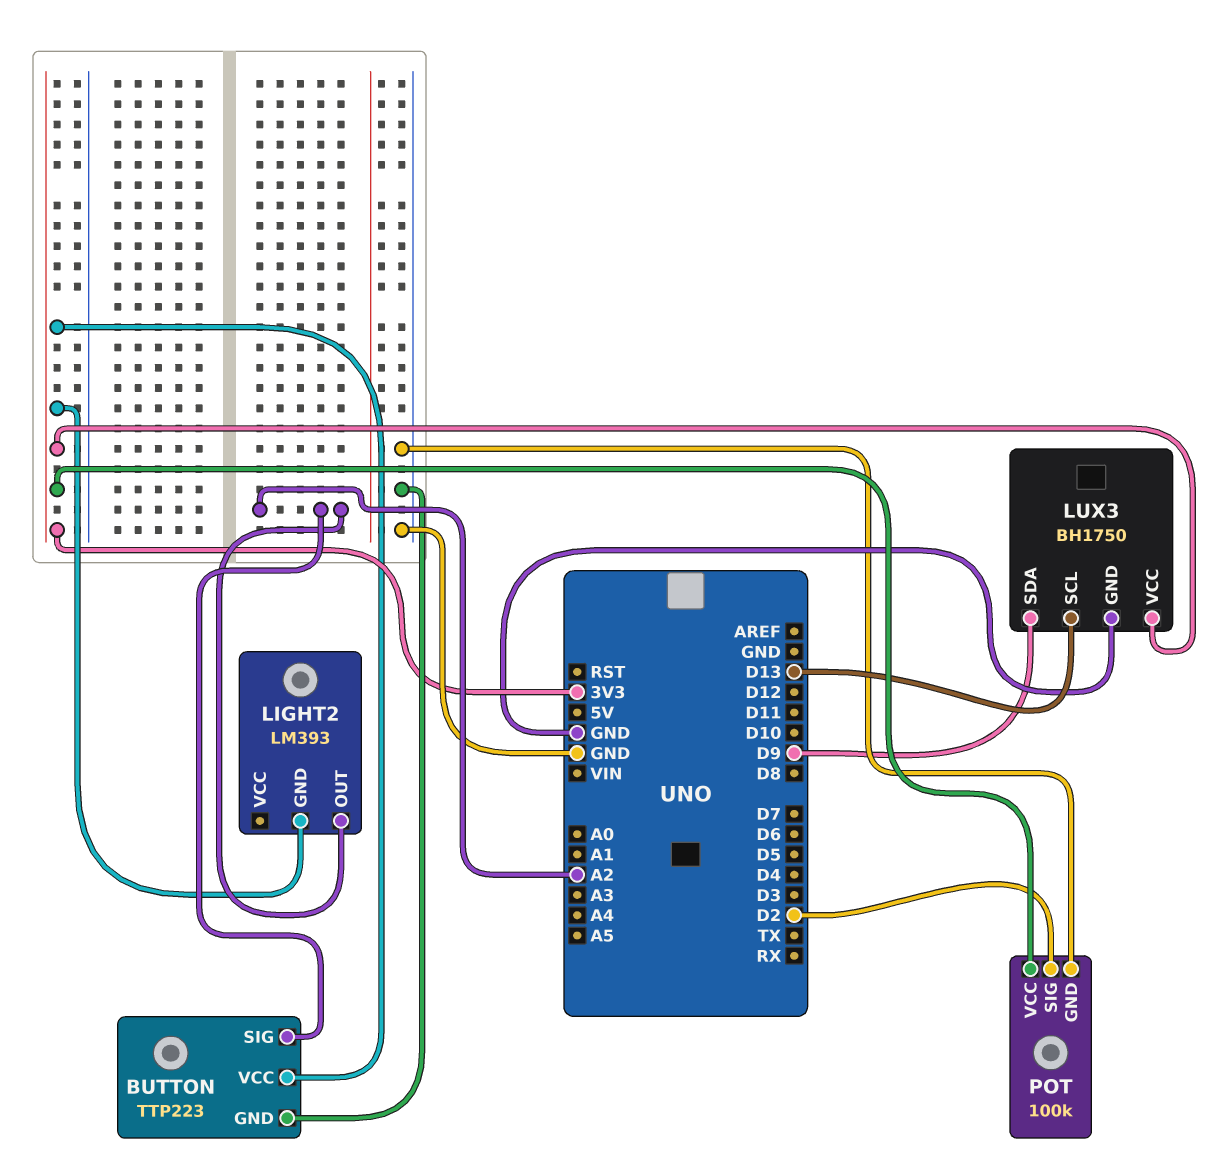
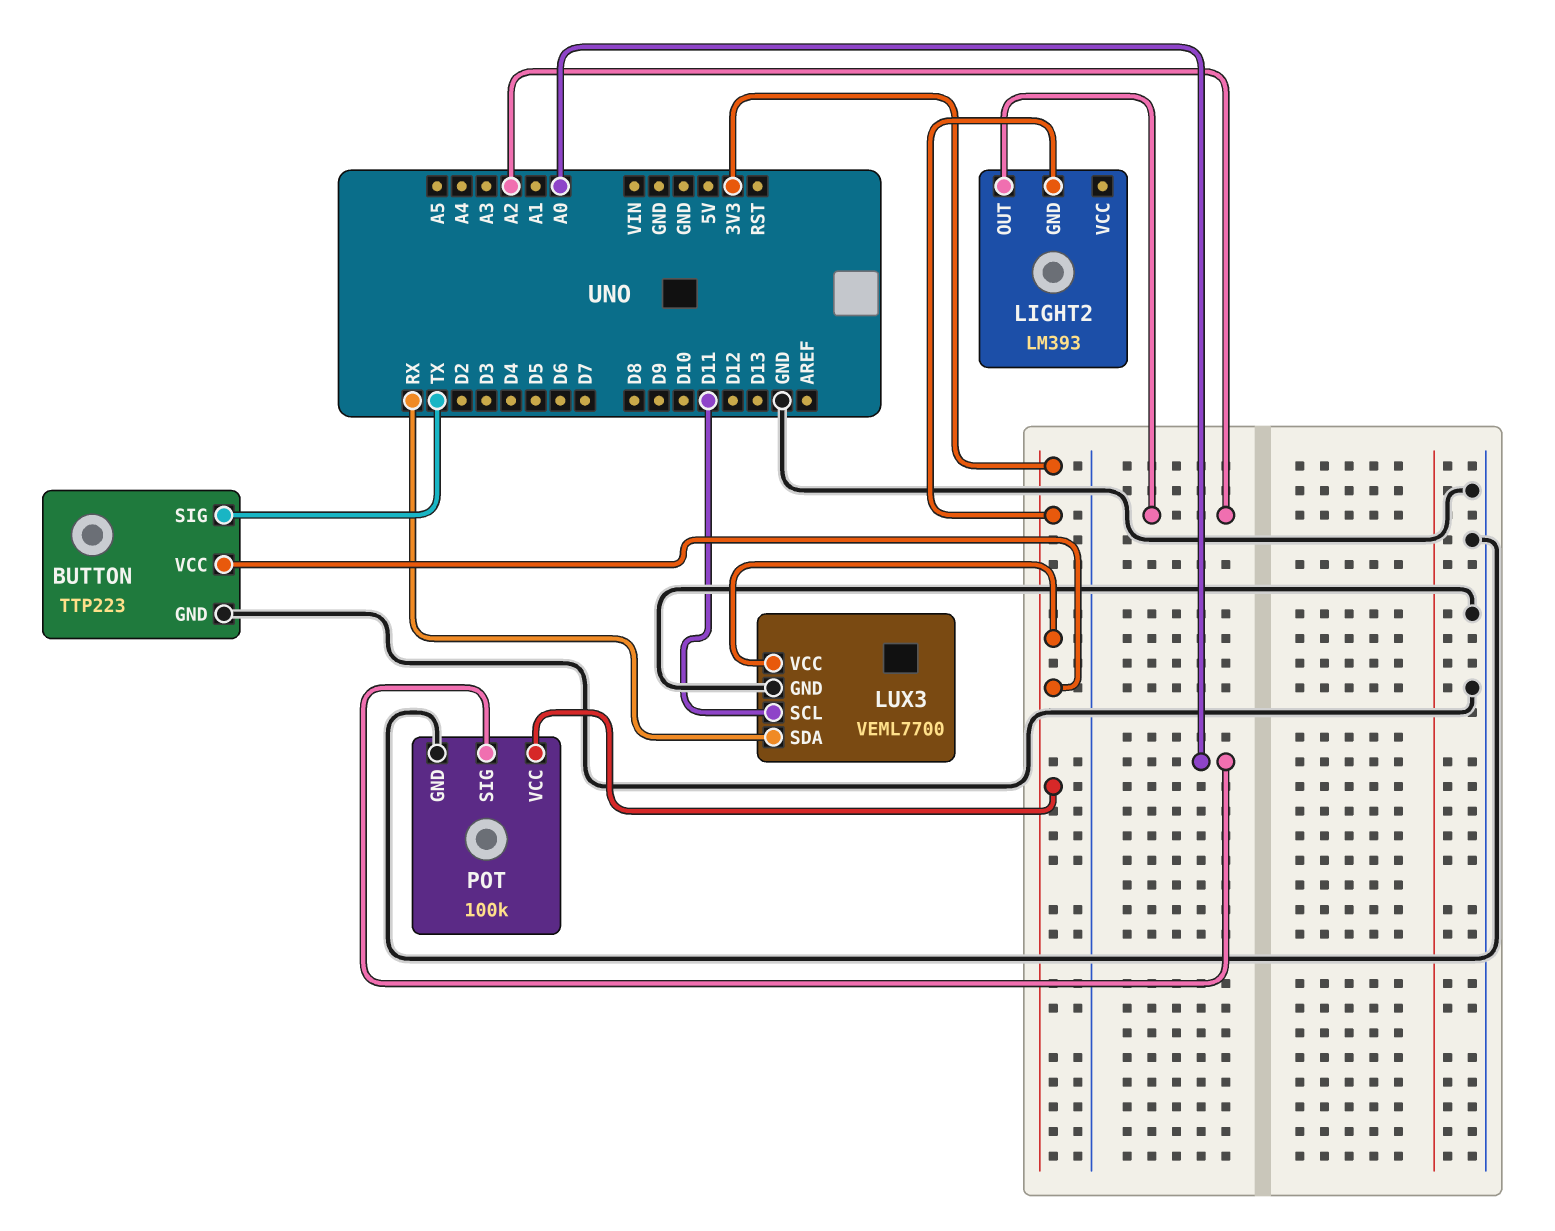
BUTTON pin SIG: A2 -> TX
LUX3: BH1750 -> VEML7700
LUX3 pin SCL: D13 -> D11
LUX3 pin SDA: D9 -> RX
POT pin SIG: D2 -> A0

